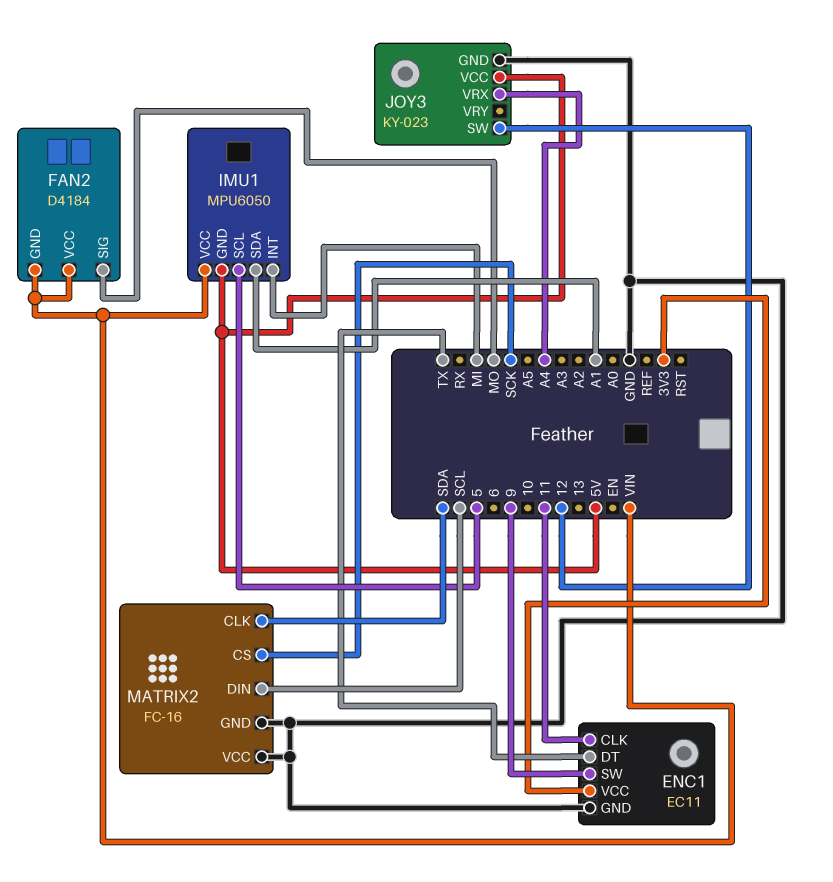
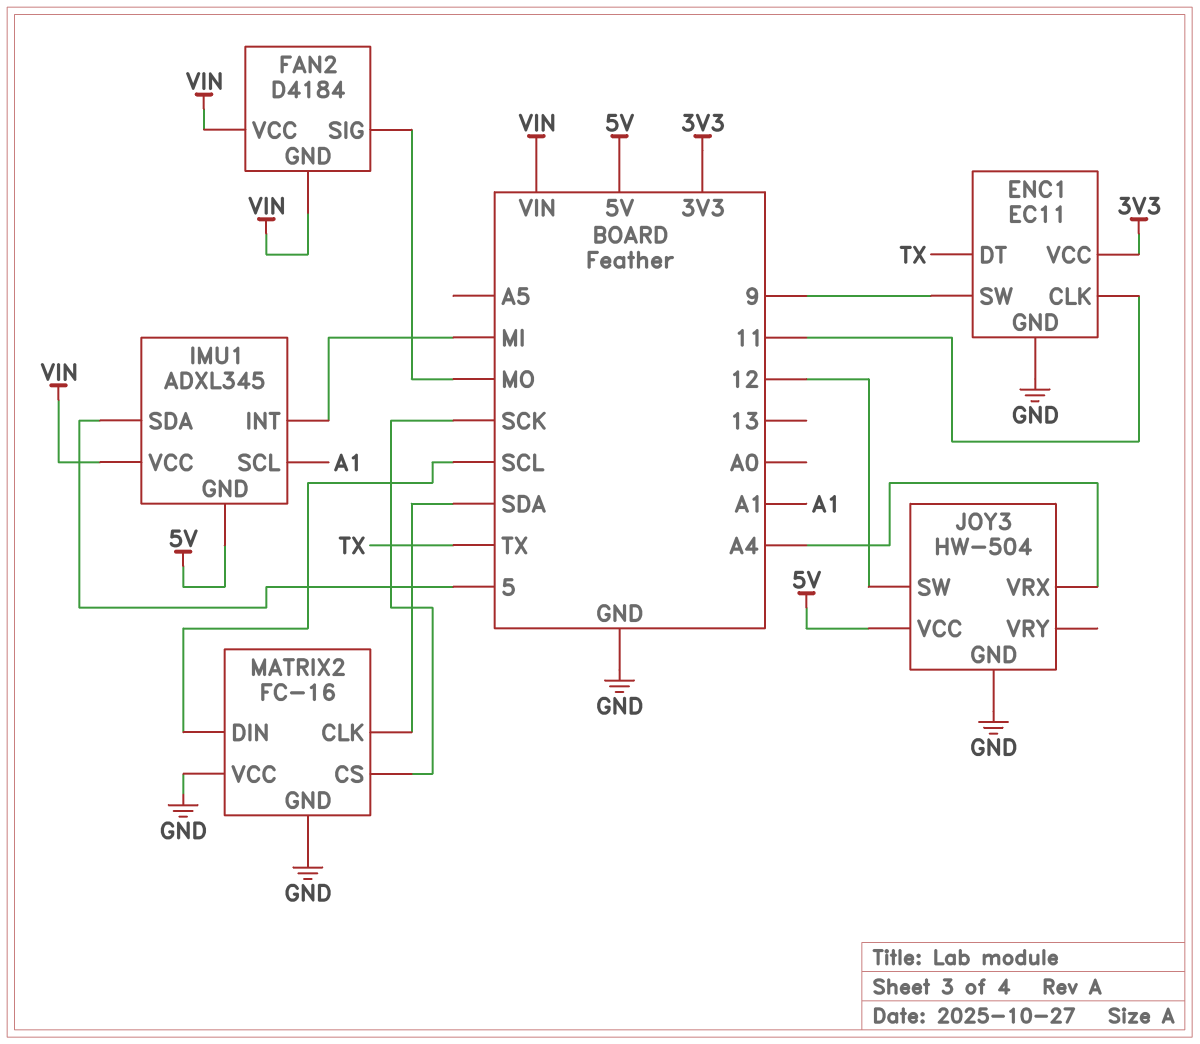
IMU1: MPU6050 -> ADXL345
IMU1 pin SCL: 5 -> A1
IMU1 pin SDA: A1 -> 5
JOY3: KY-023 -> HW-504

